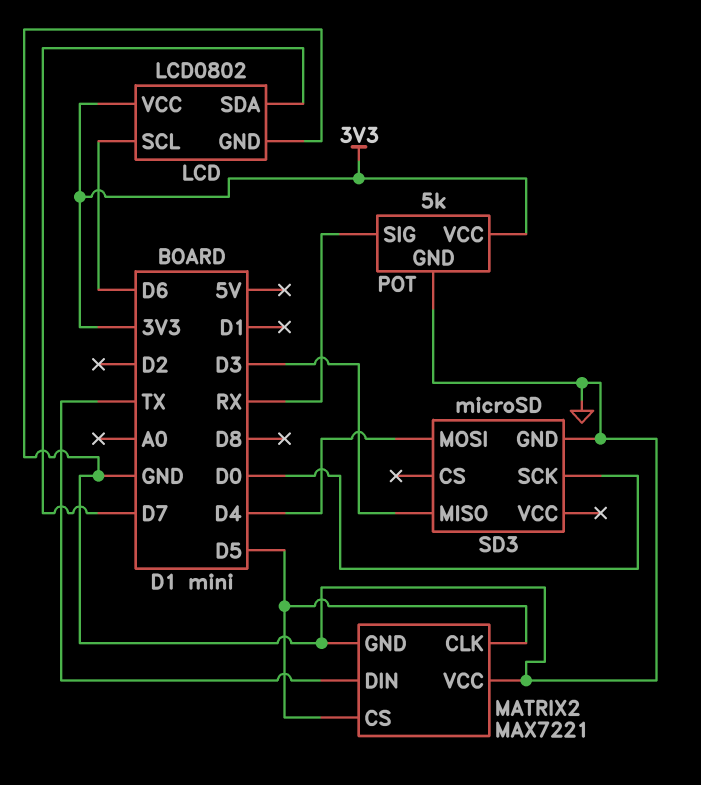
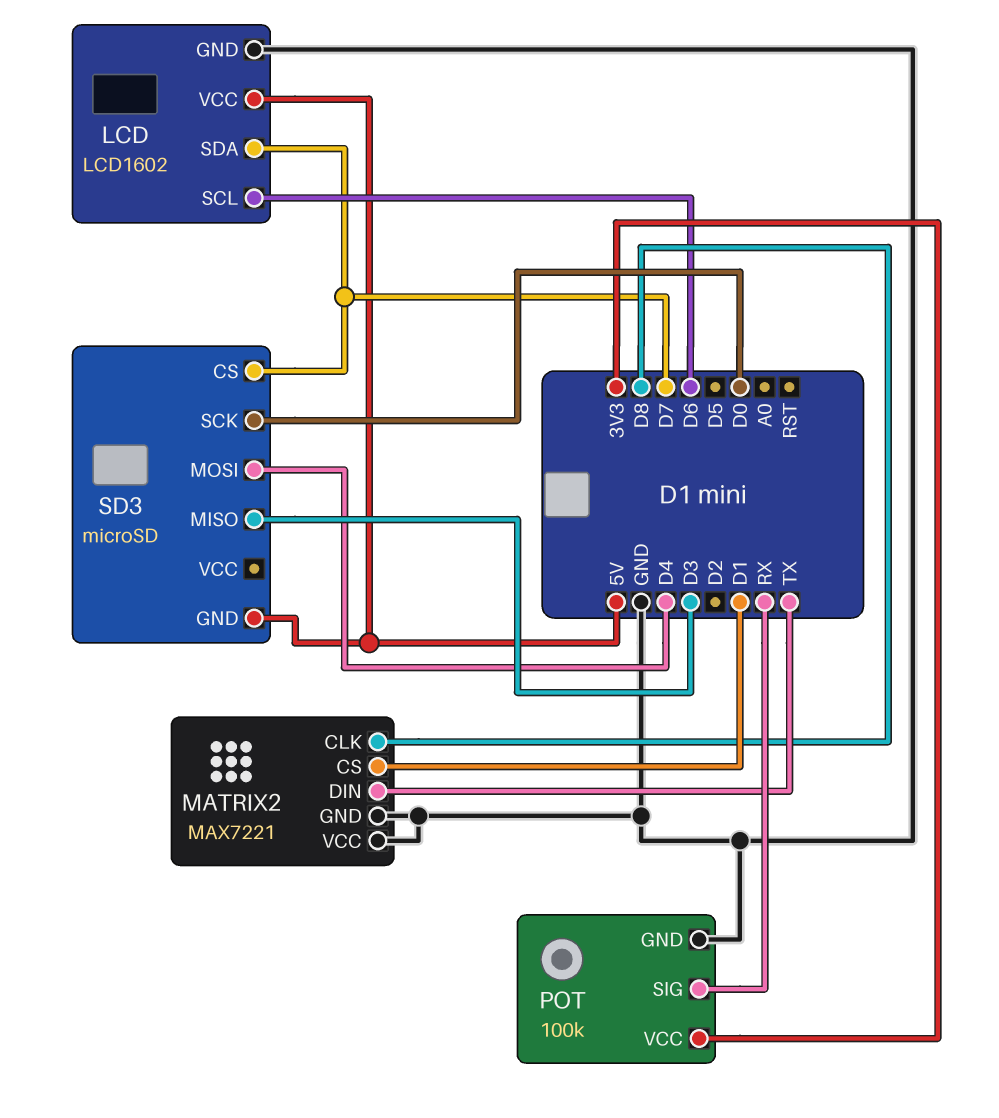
LCD: LCD0802 -> LCD1602
LCD pin VCC: 3V3 -> 5V
MATRIX2 pin CLK: D5 -> D8
MATRIX2 pin CS: D5 -> D1
POT: 5k -> 100k
SD3 pin CS: none -> D7
SD3 pin GND: GND -> 5V

